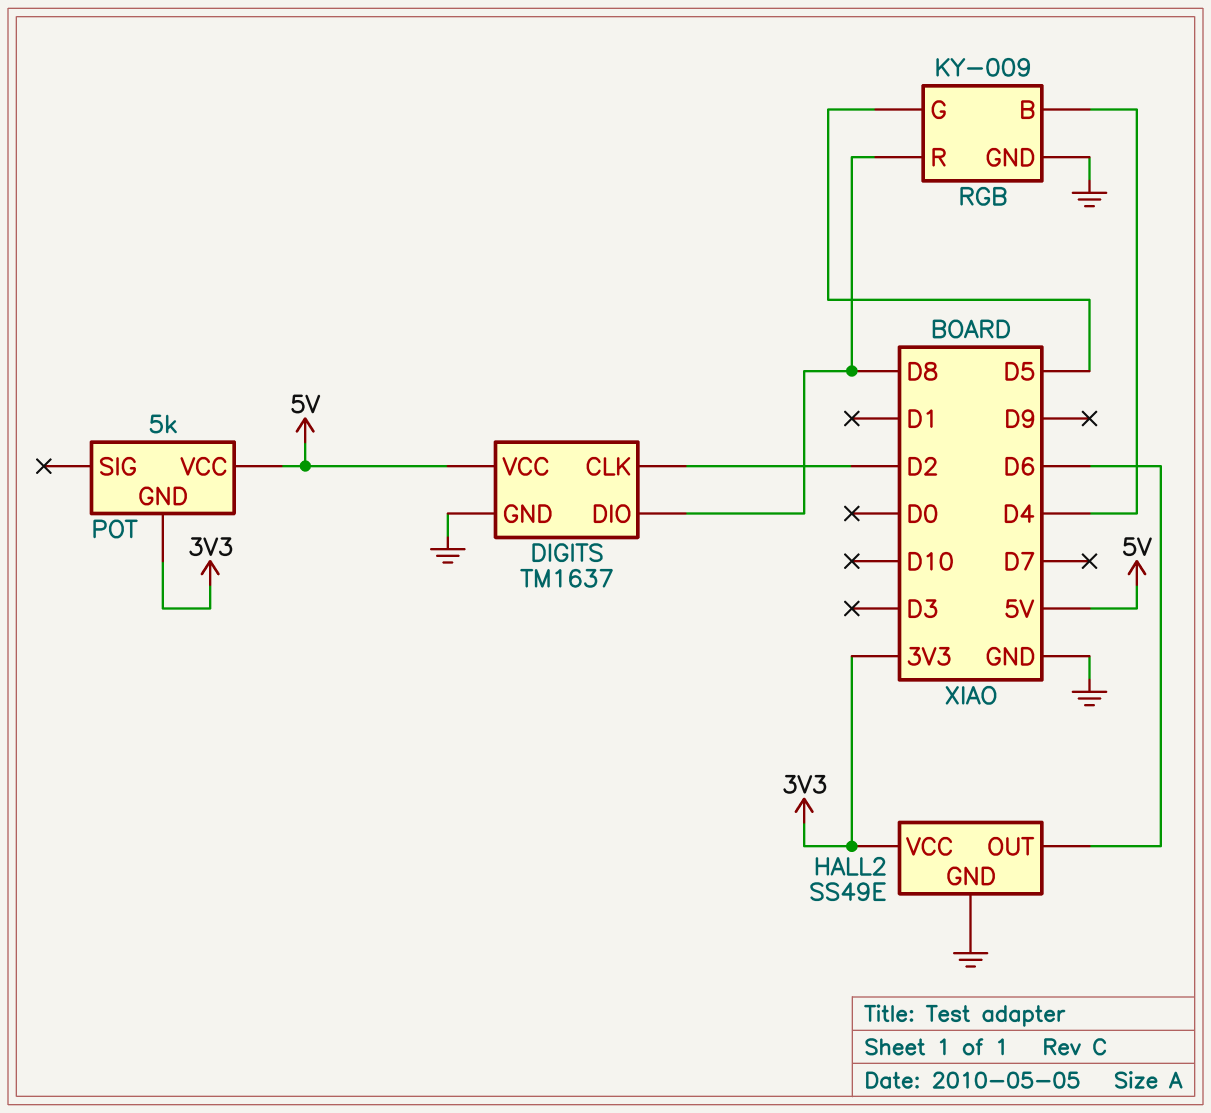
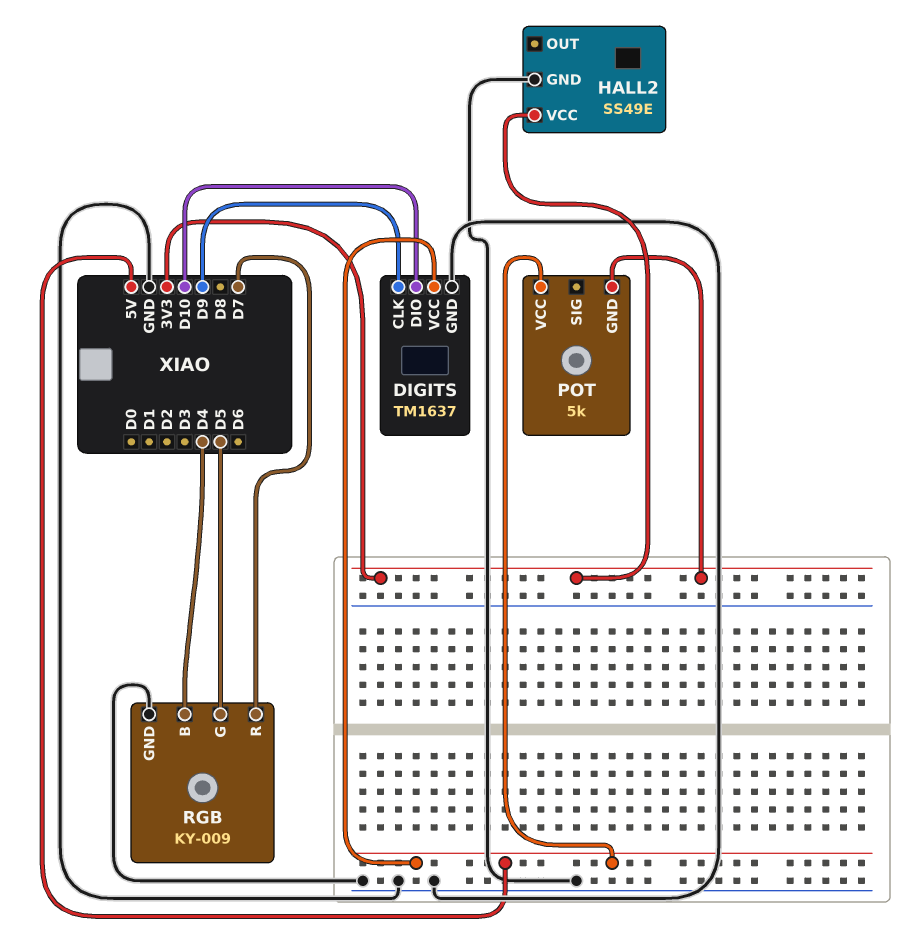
DIGITS pin CLK: D2 -> D9
DIGITS pin DIO: D8 -> D10
HALL2 pin OUT: D6 -> none
RGB pin R: D8 -> D7

